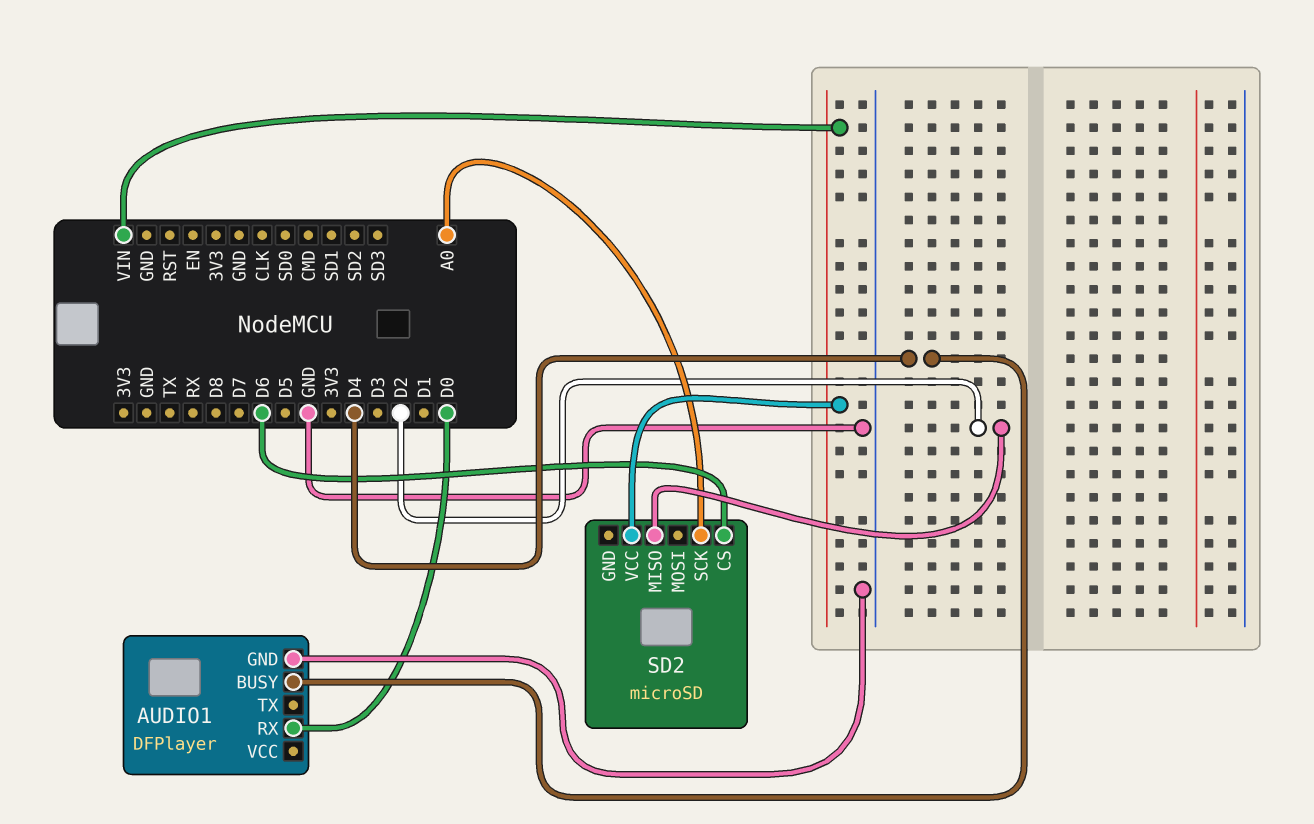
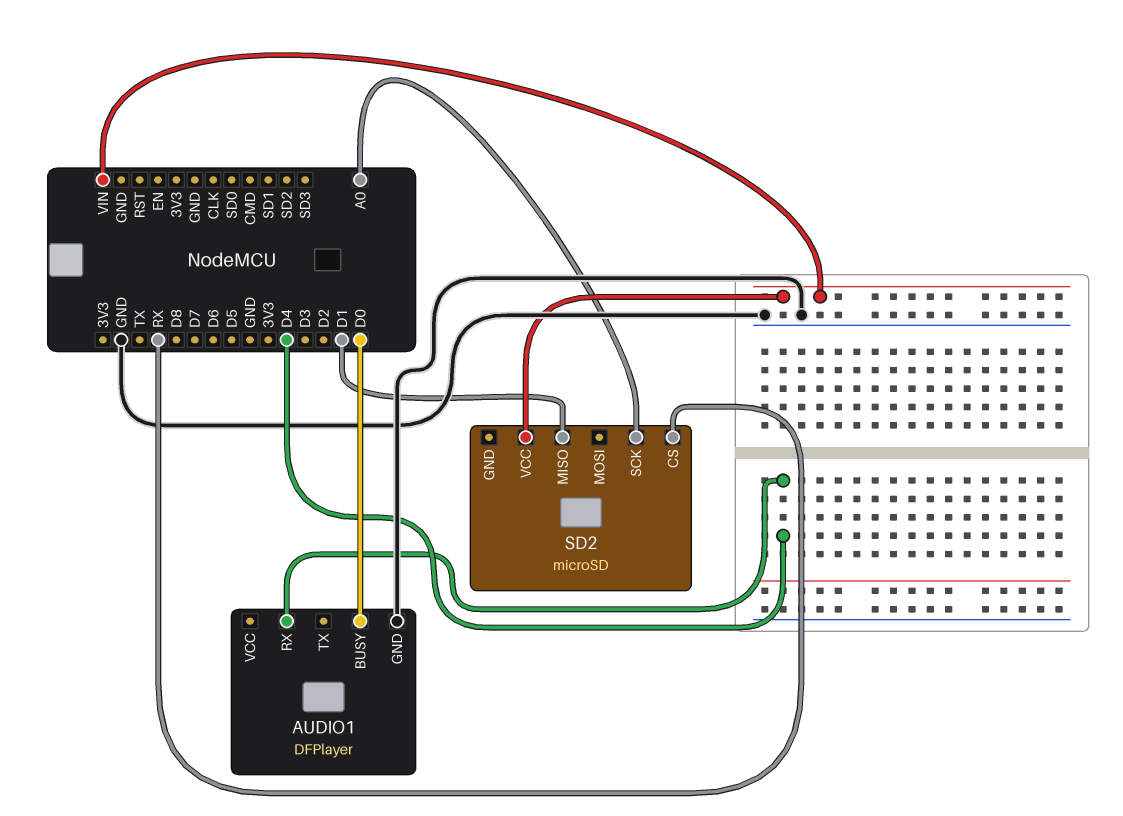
AUDIO1 pin BUSY: D4 -> D0
AUDIO1 pin RX: D0 -> D4
SD2 pin CS: D6 -> RX
SD2 pin MISO: D2 -> D1

